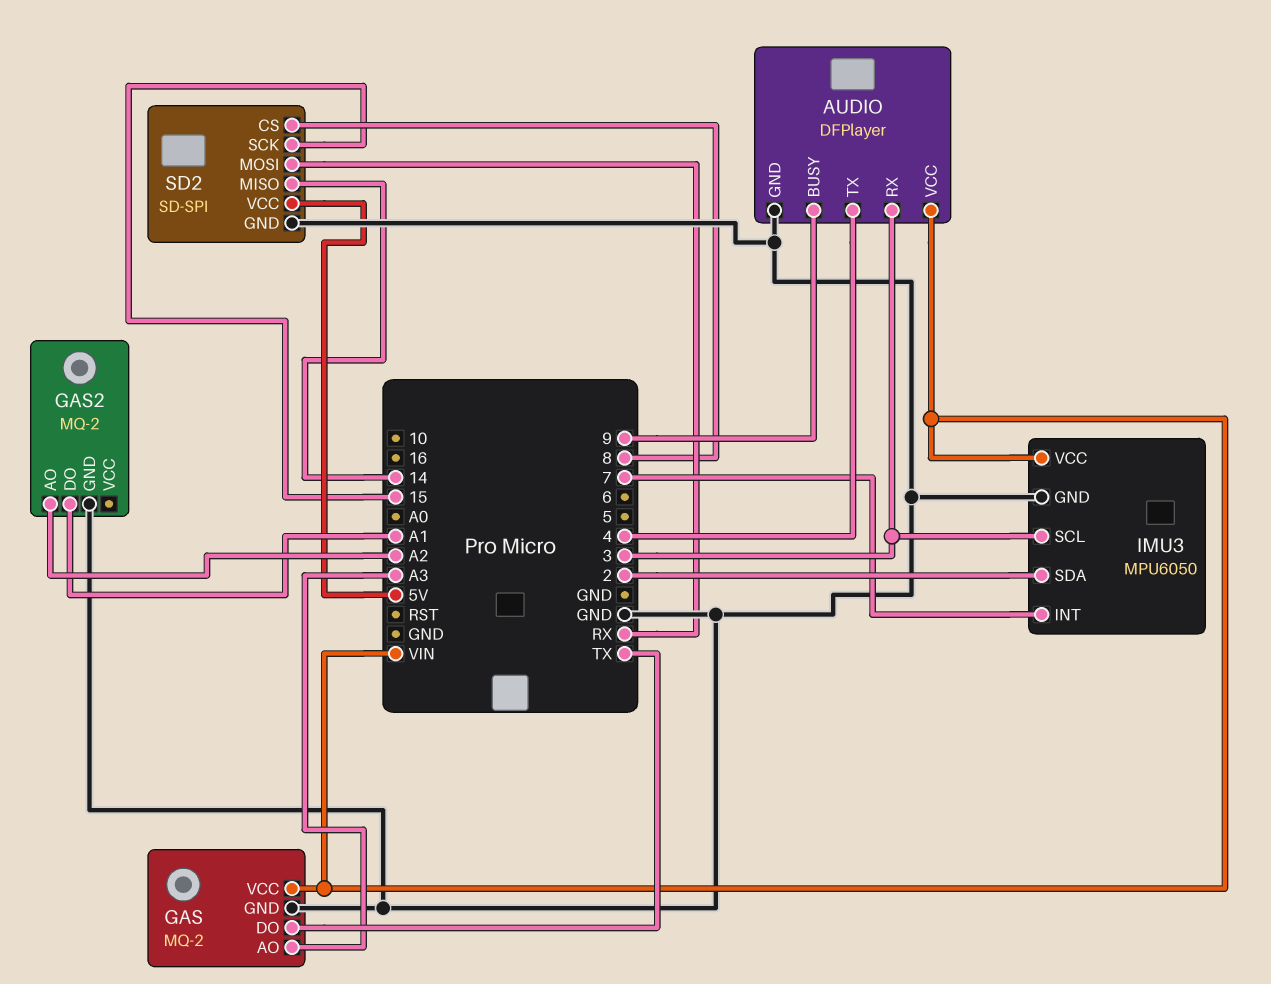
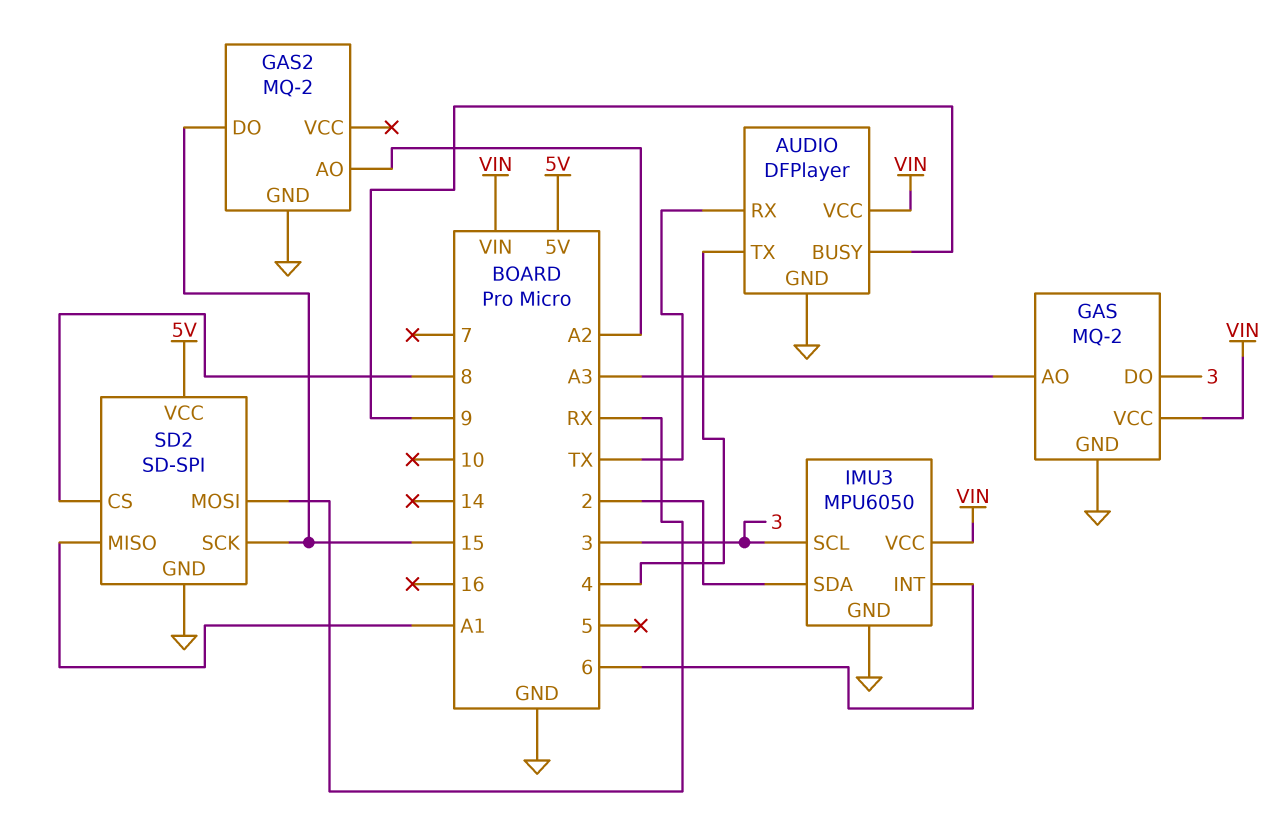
AUDIO pin RX: 3 -> TX
GAS pin DO: TX -> 3
GAS2 pin DO: A1 -> 15
IMU3 pin INT: 7 -> 6
SD2 pin MISO: 14 -> A1

